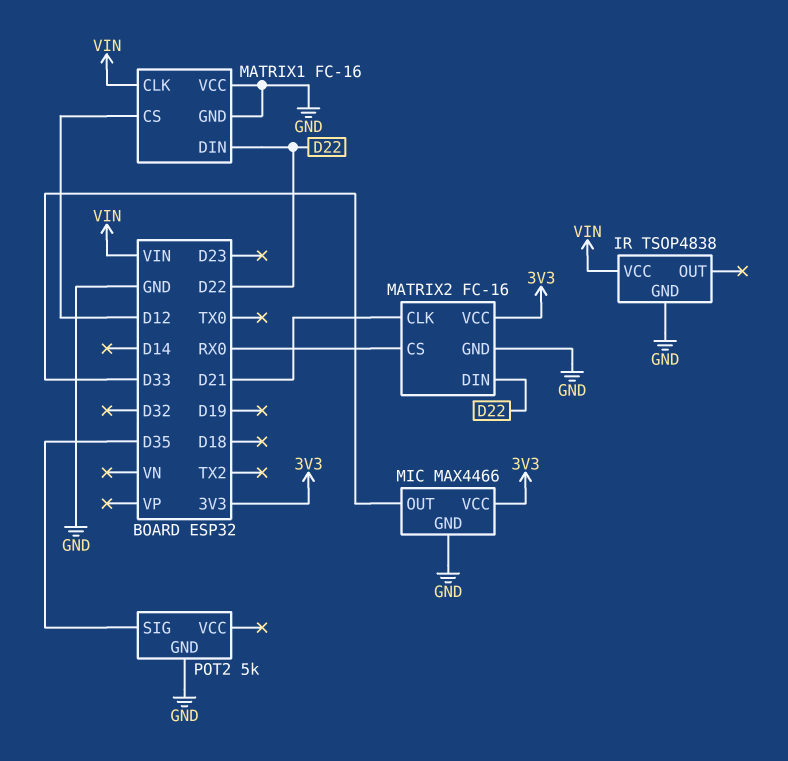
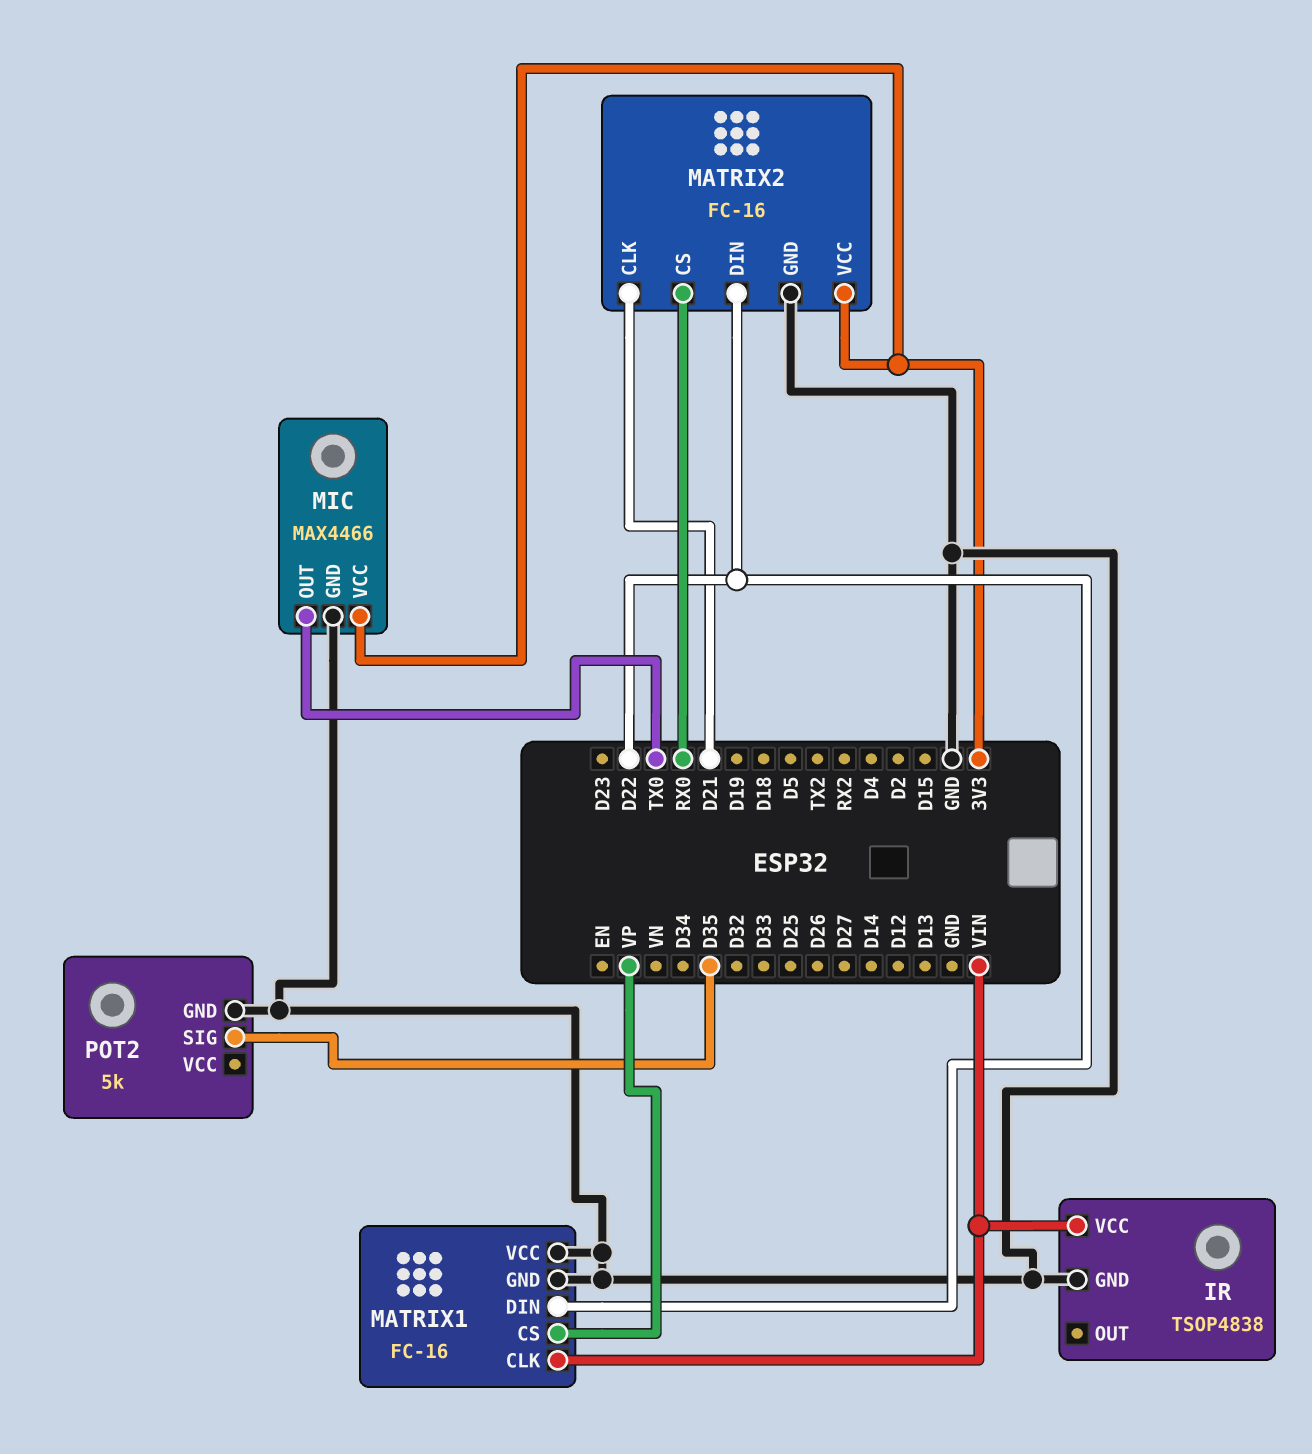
MATRIX1 pin CS: D12 -> VP
MIC pin OUT: D33 -> TX0

